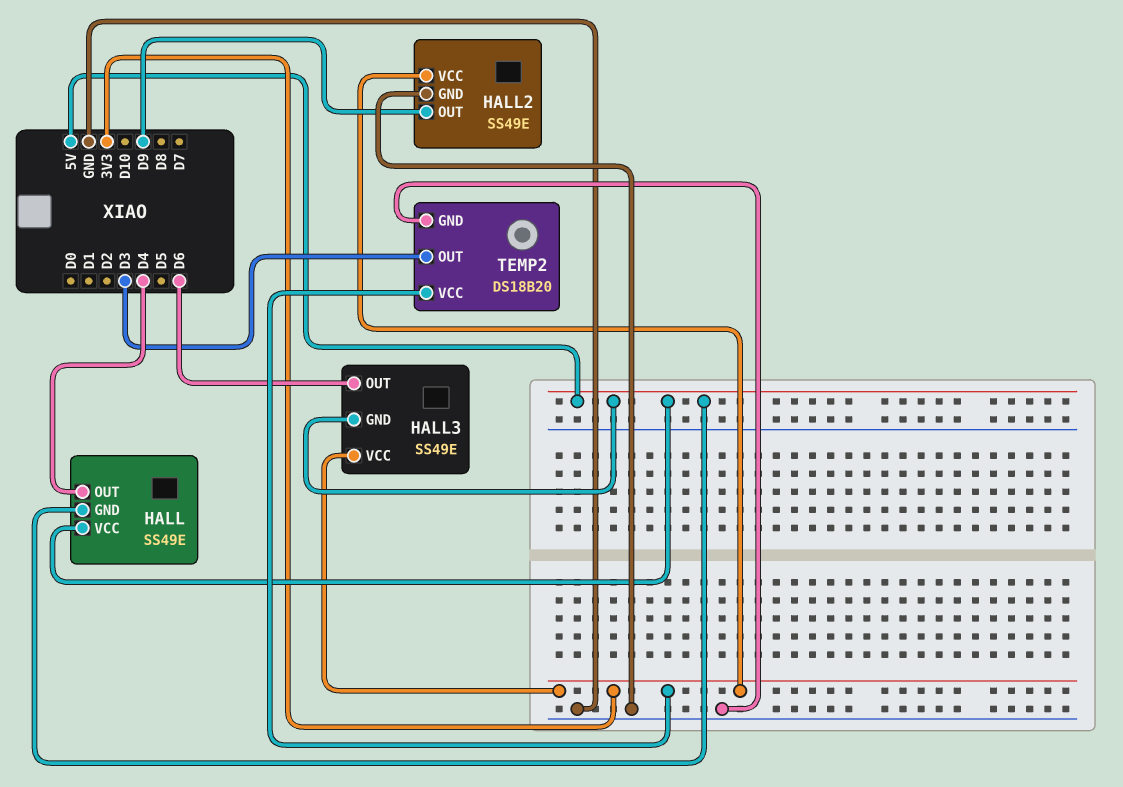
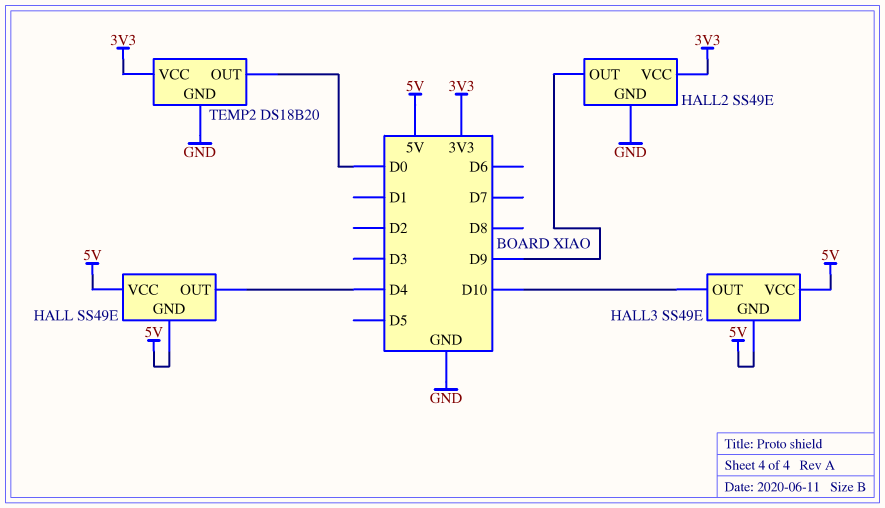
HALL3 pin OUT: D6 -> D10
HALL3 pin VCC: 3V3 -> 5V
TEMP2 pin OUT: D3 -> D0

